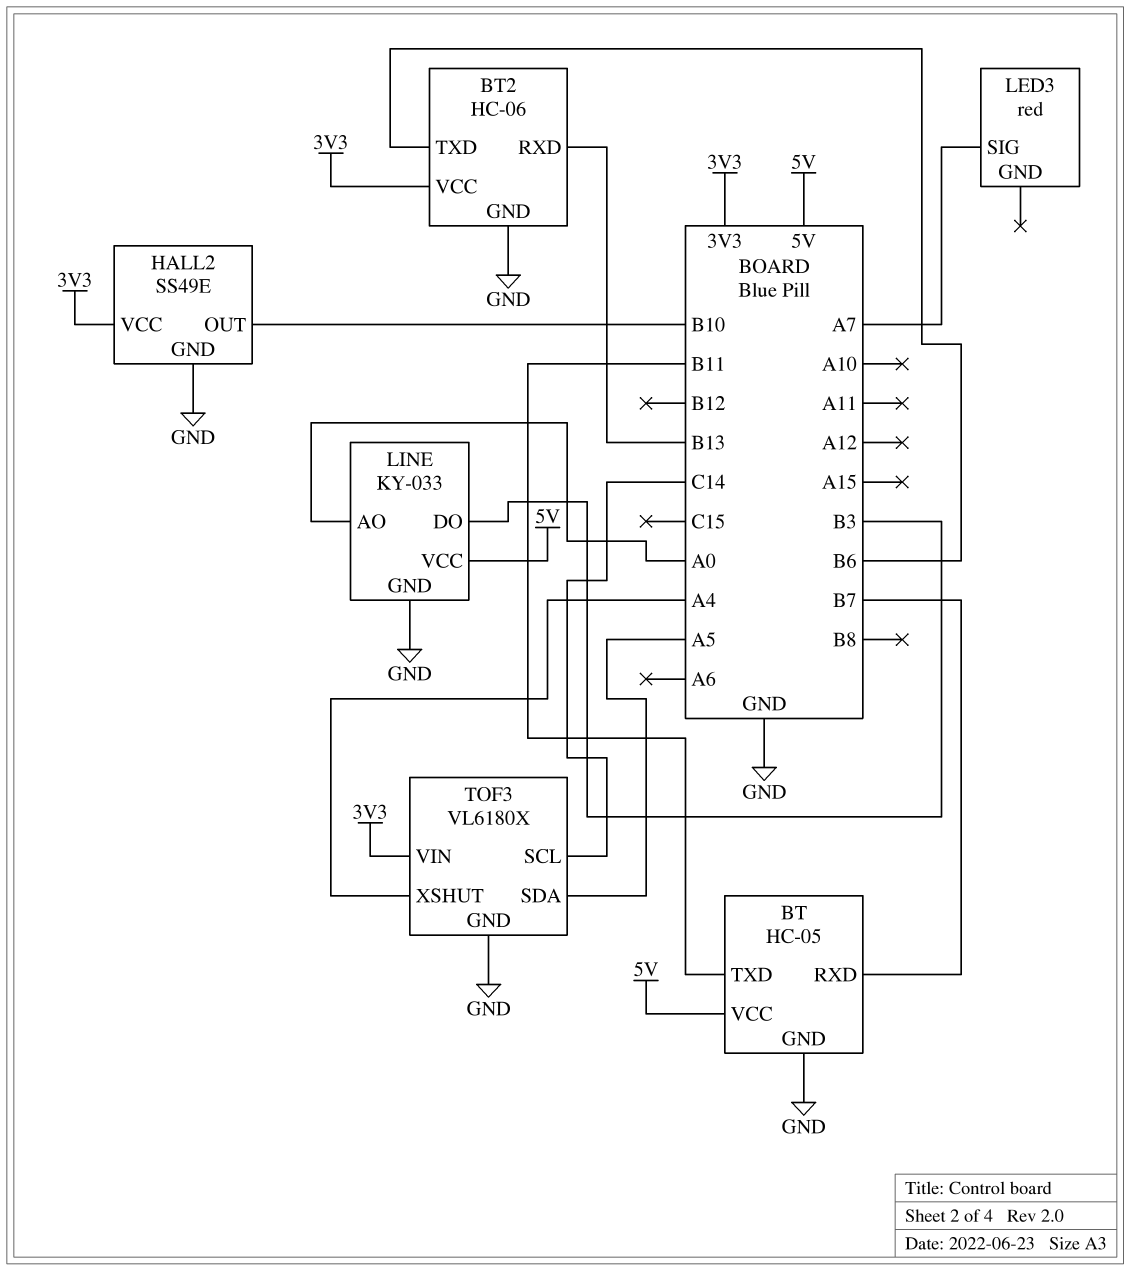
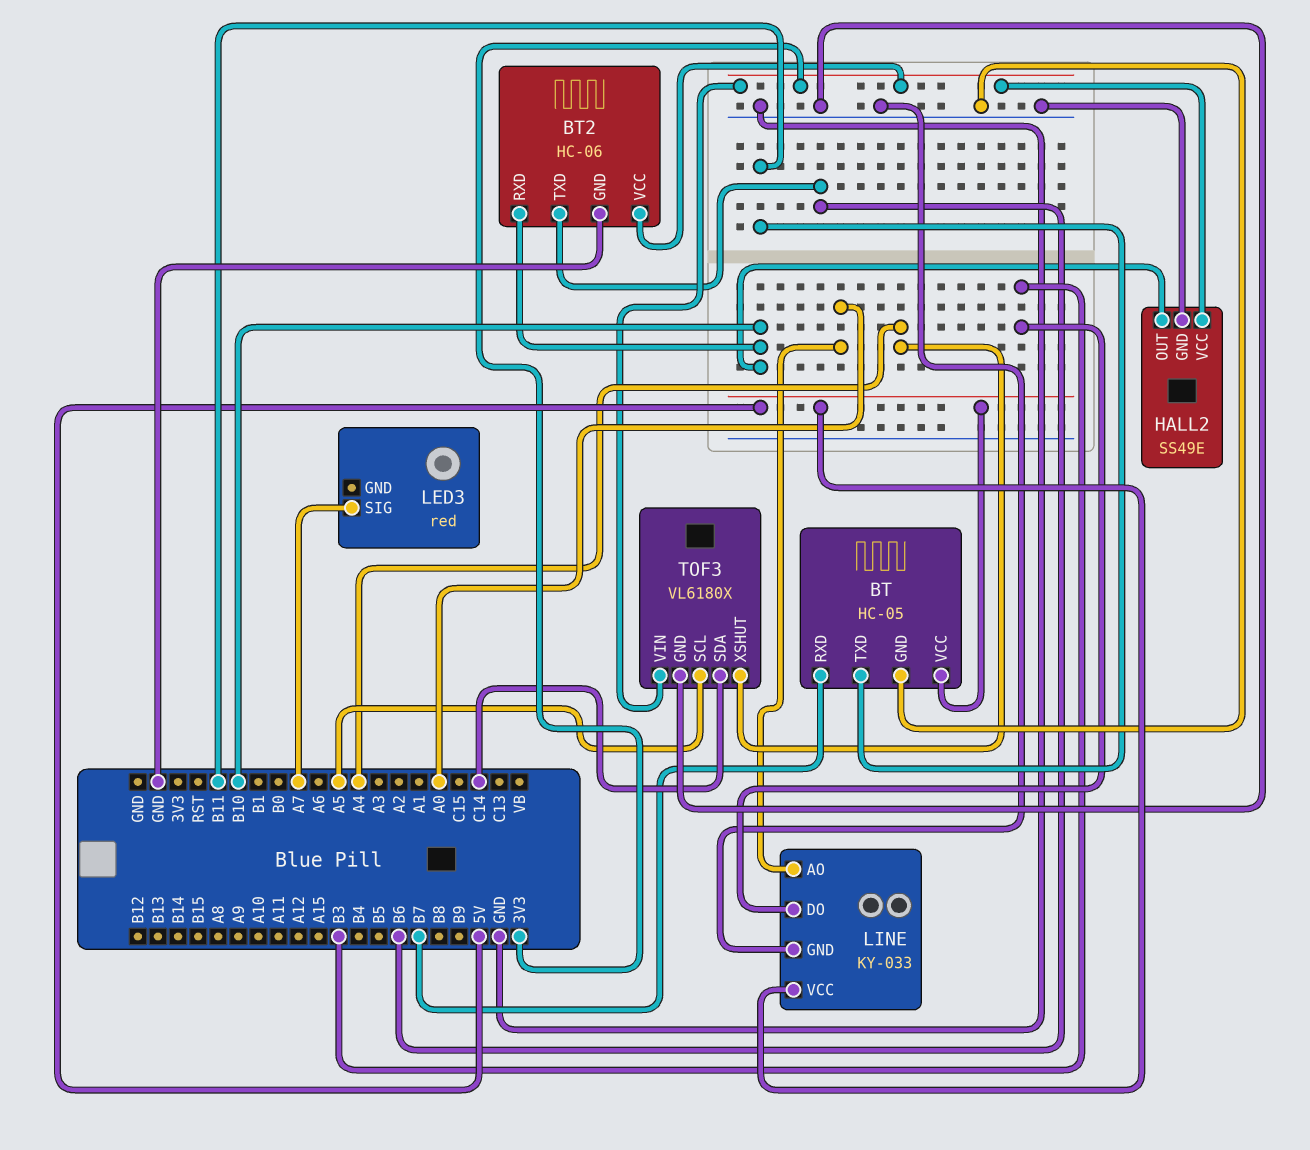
BT2 pin RXD: B13 -> B10
TOF3 pin SCL: C14 -> A5
TOF3 pin SDA: A5 -> C14

